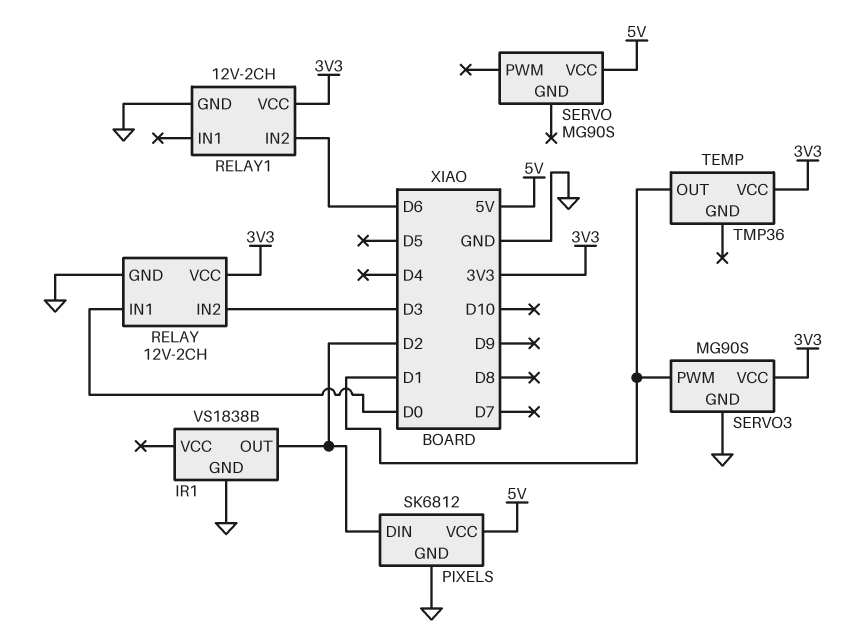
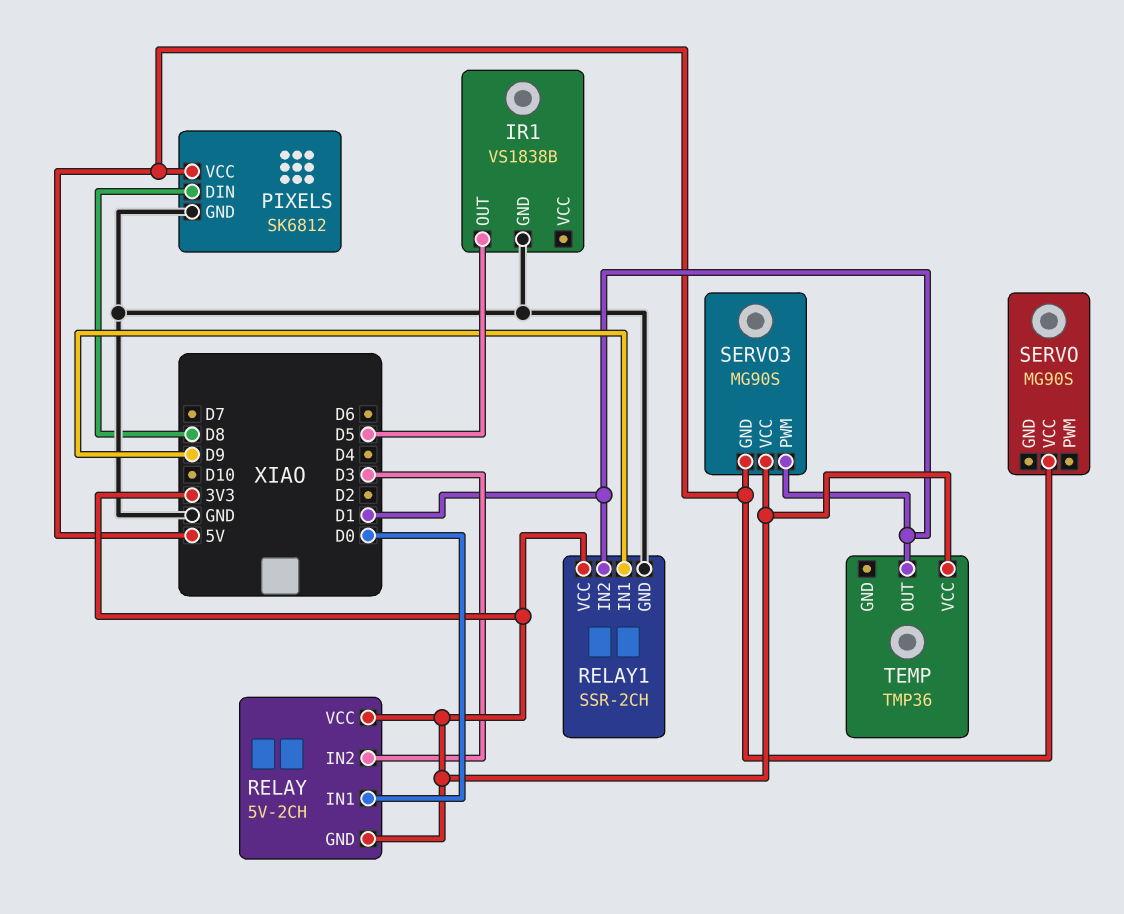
IR1 pin OUT: D2 -> D5
PIXELS pin DIN: D2 -> D8
RELAY: 12V-2CH -> 5V-2CH
RELAY pin GND: GND -> 3V3
RELAY1: 12V-2CH -> SSR-2CH
RELAY1 pin IN1: none -> D9
RELAY1 pin IN2: D6 -> D1
SERVO3 pin GND: GND -> 5V

